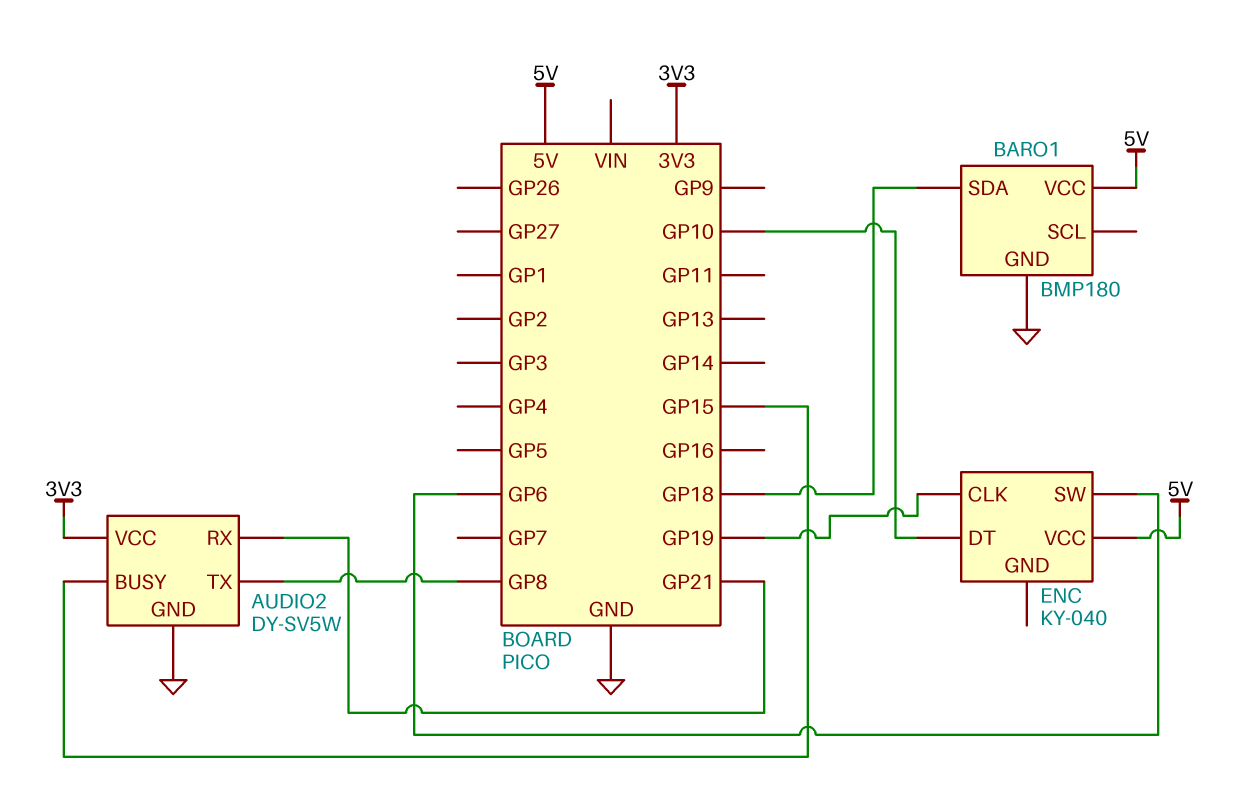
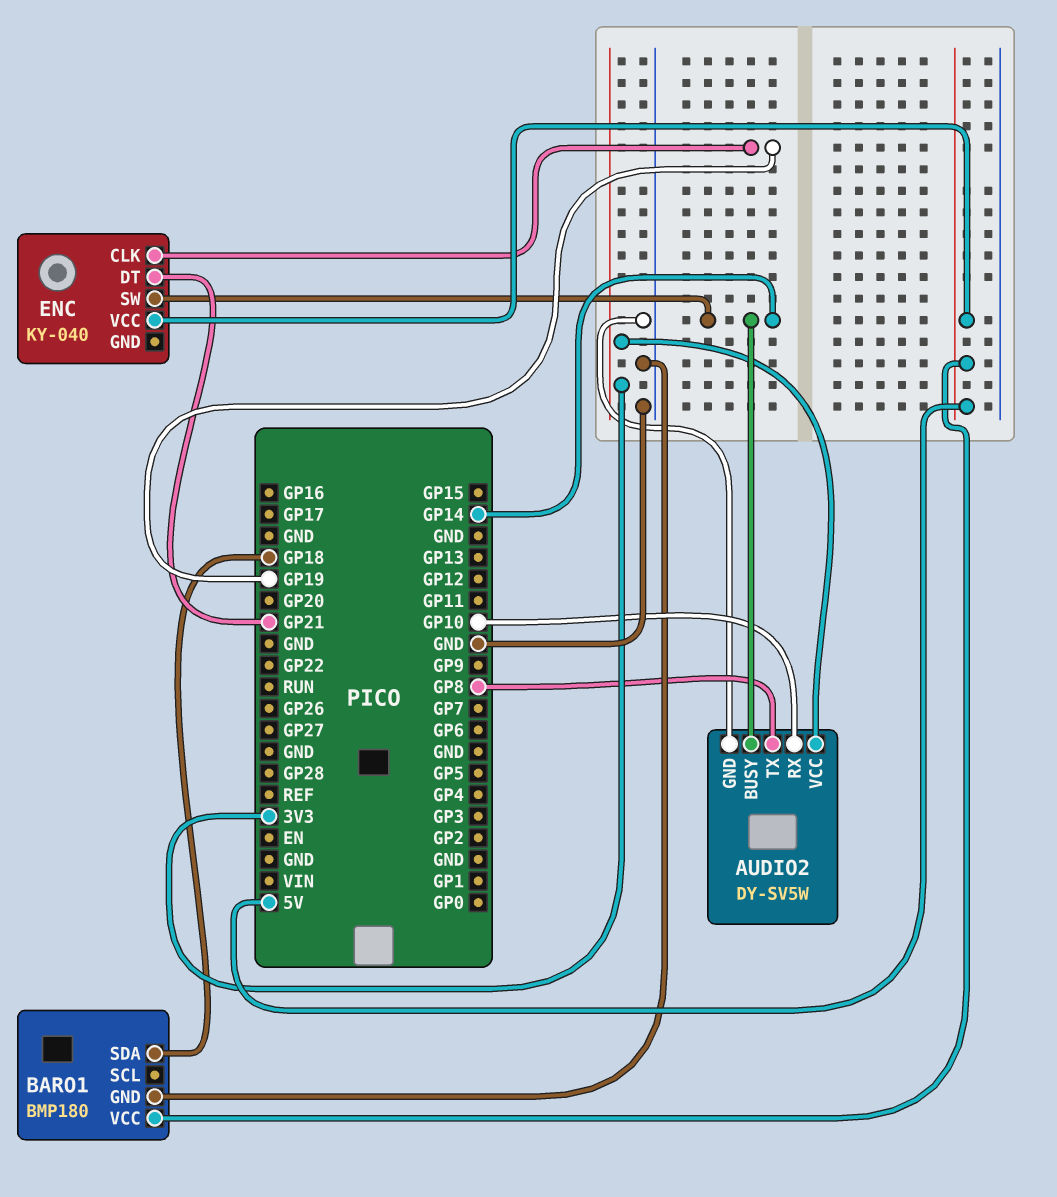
AUDIO2 pin BUSY: GP15 -> GP14
AUDIO2 pin RX: GP21 -> GP10
ENC pin DT: GP10 -> GP21
ENC pin SW: GP6 -> GP14

